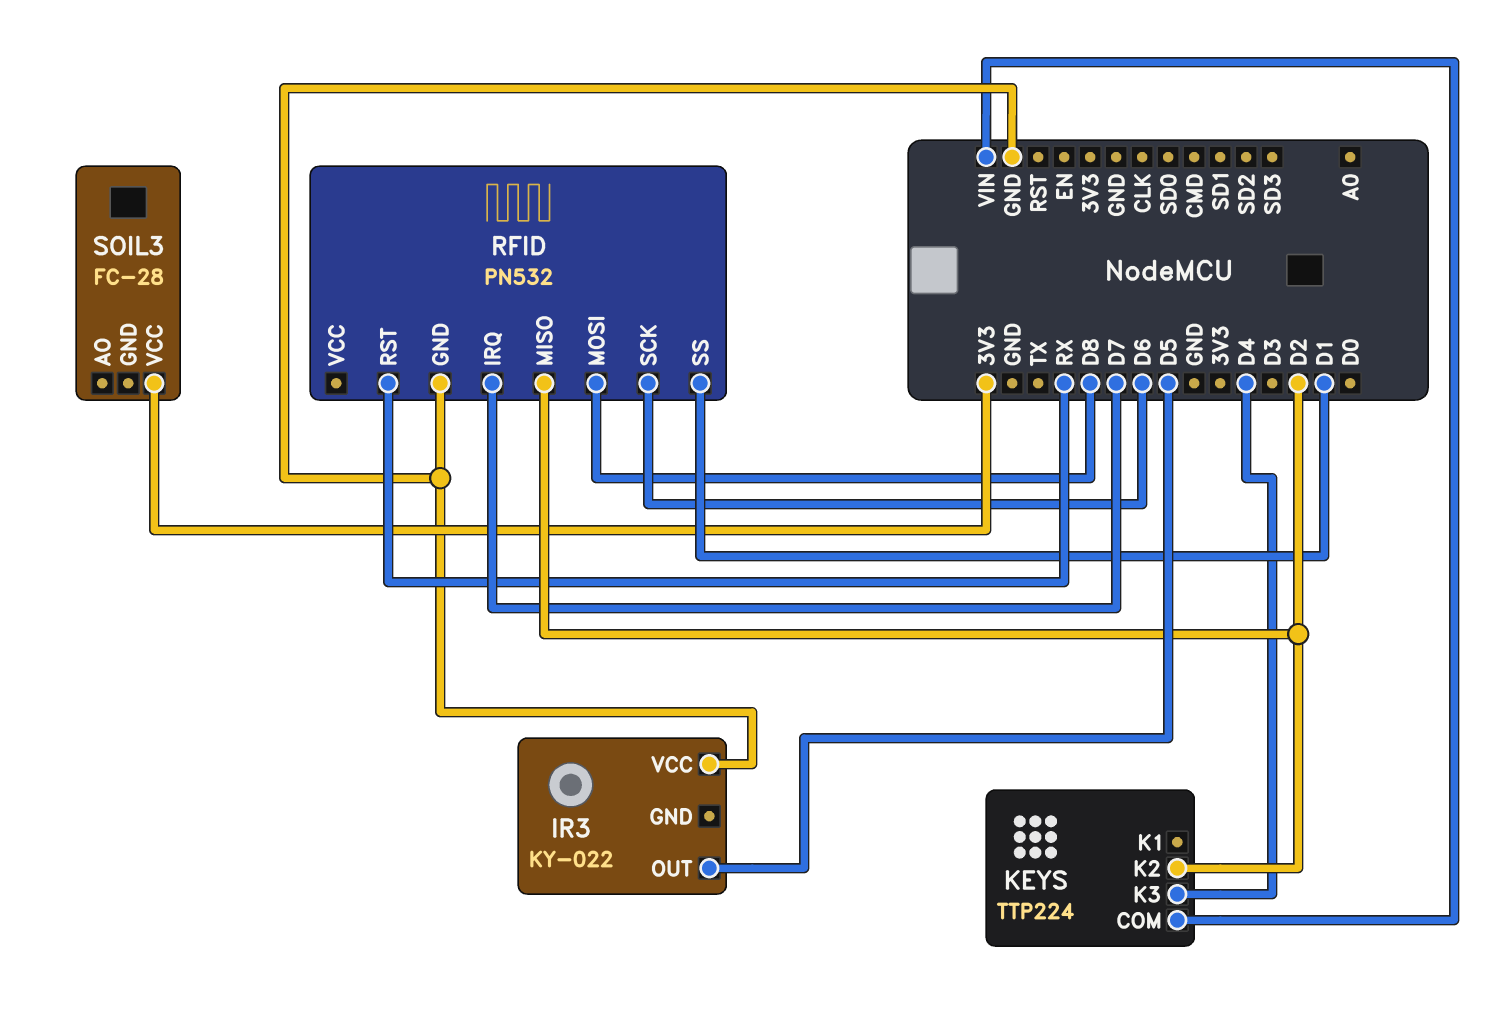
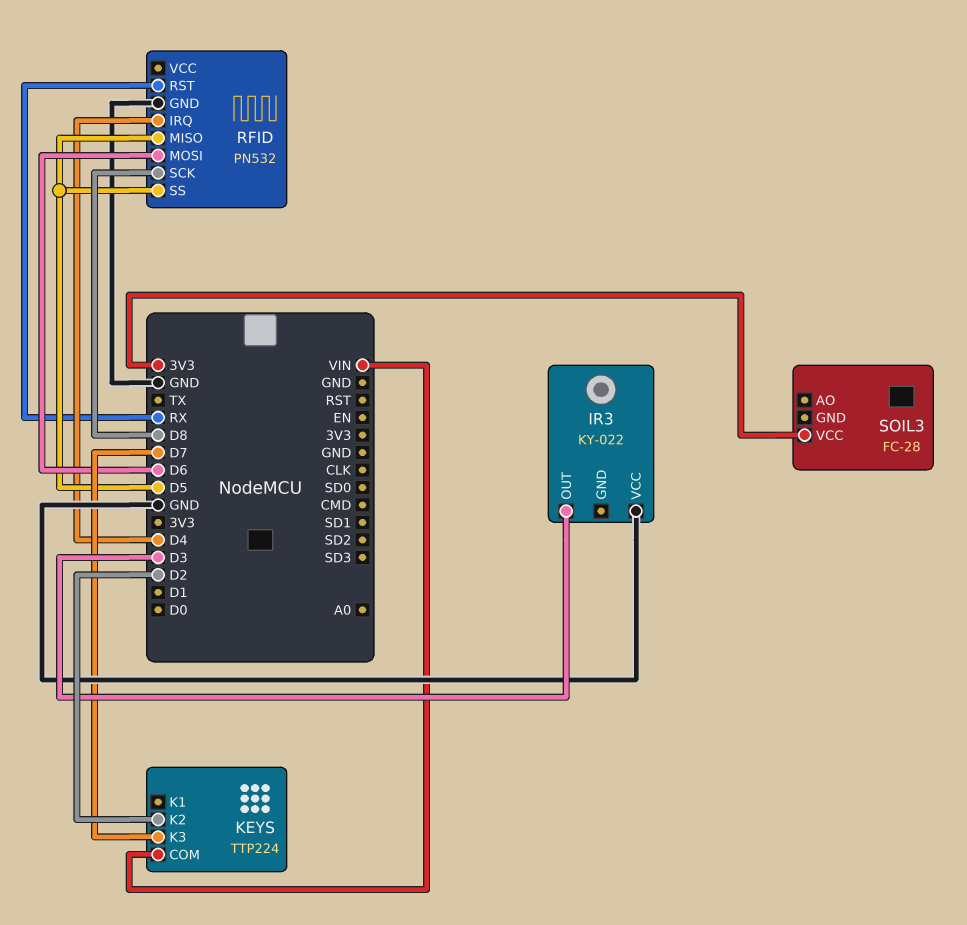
IR3 pin OUT: D5 -> D3
KEYS pin K3: D4 -> D7
RFID pin IRQ: D7 -> D4
RFID pin MISO: D2 -> D5
RFID pin MOSI: D8 -> D6
RFID pin SCK: D6 -> D8
RFID pin SS: D1 -> D5

